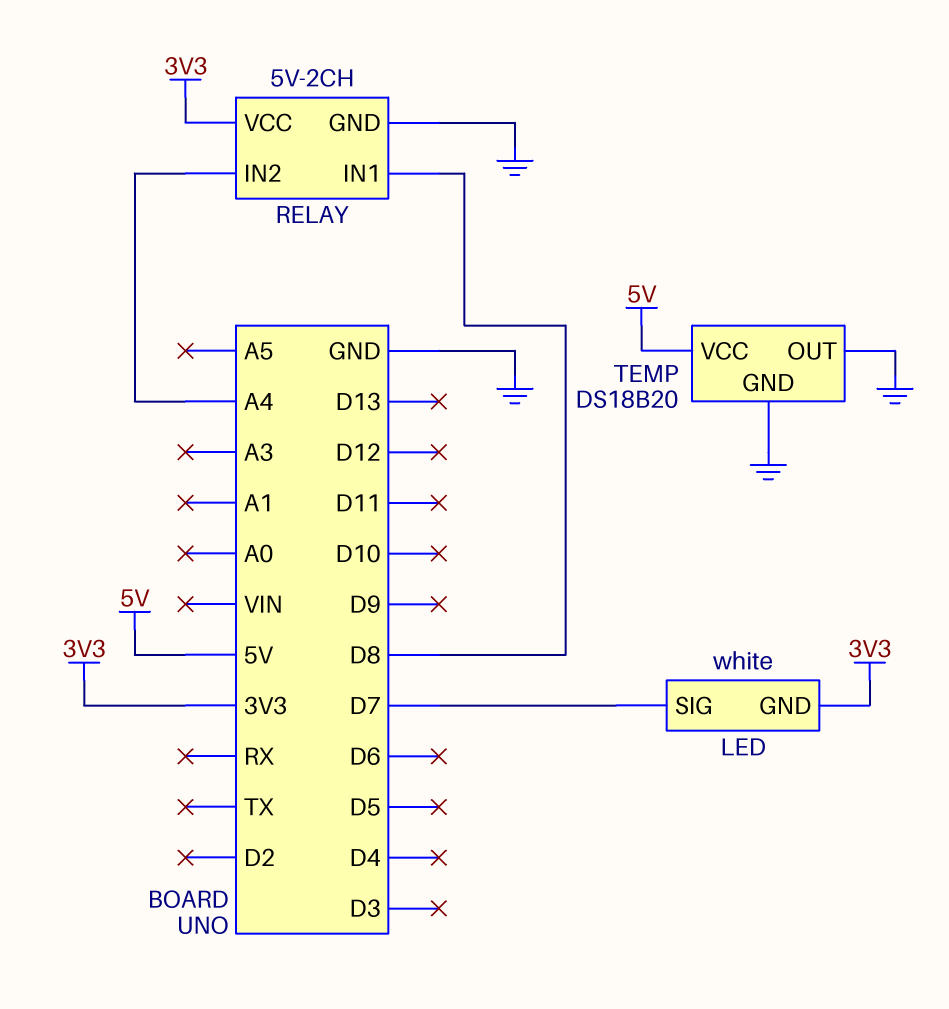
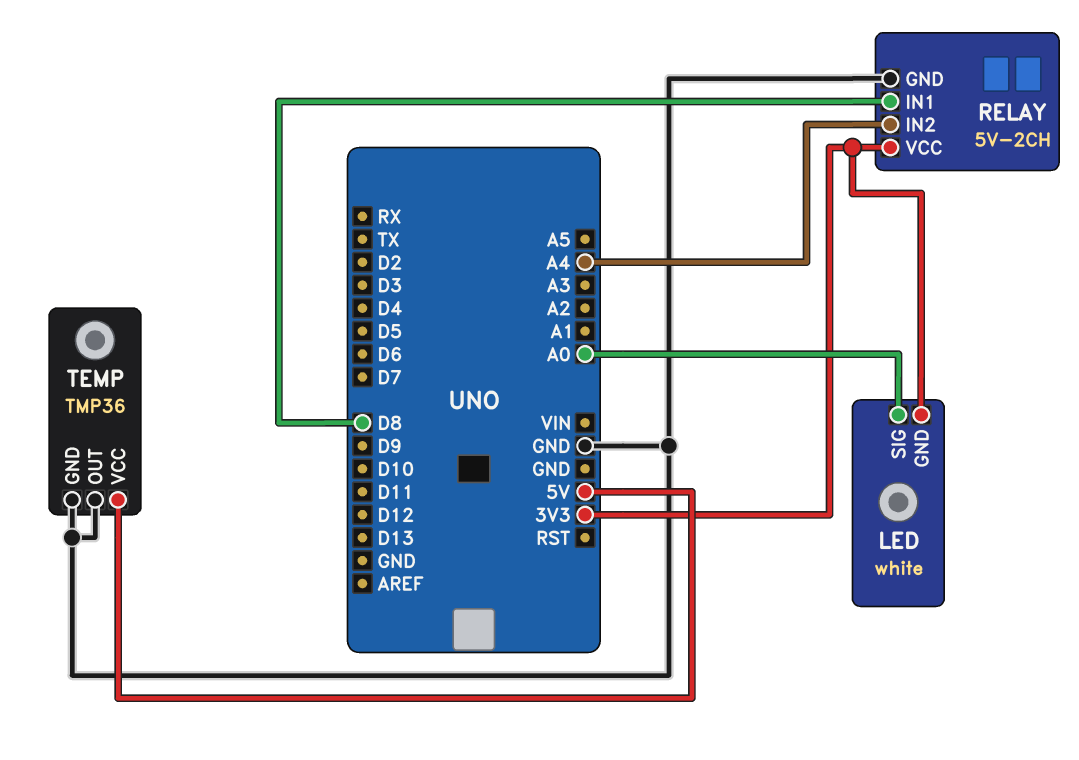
LED pin SIG: D7 -> A0
TEMP: DS18B20 -> TMP36

